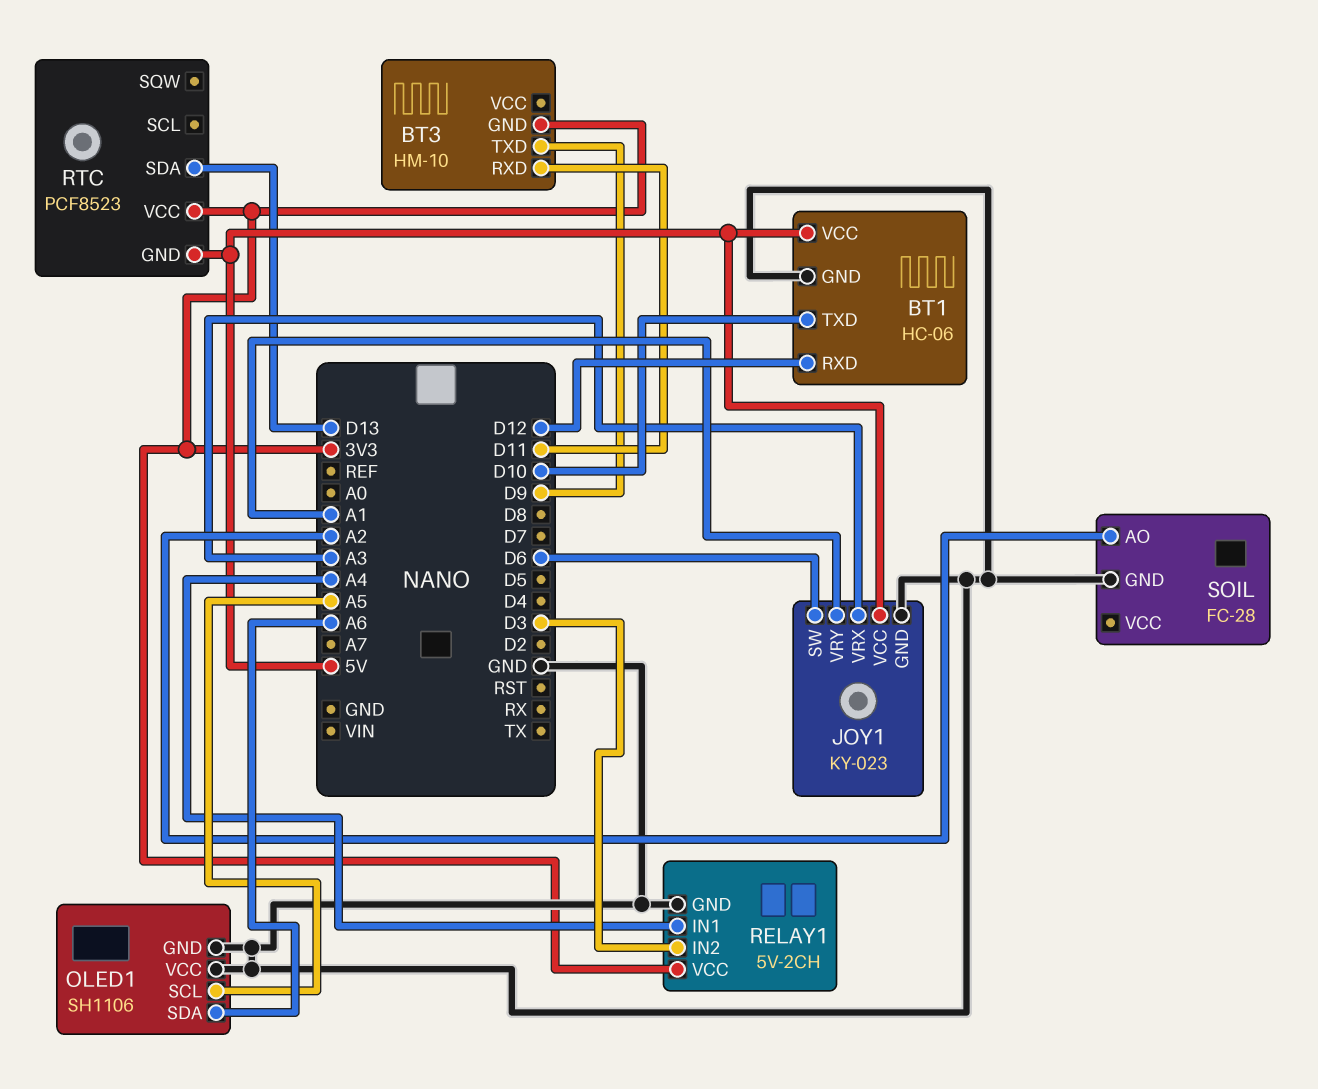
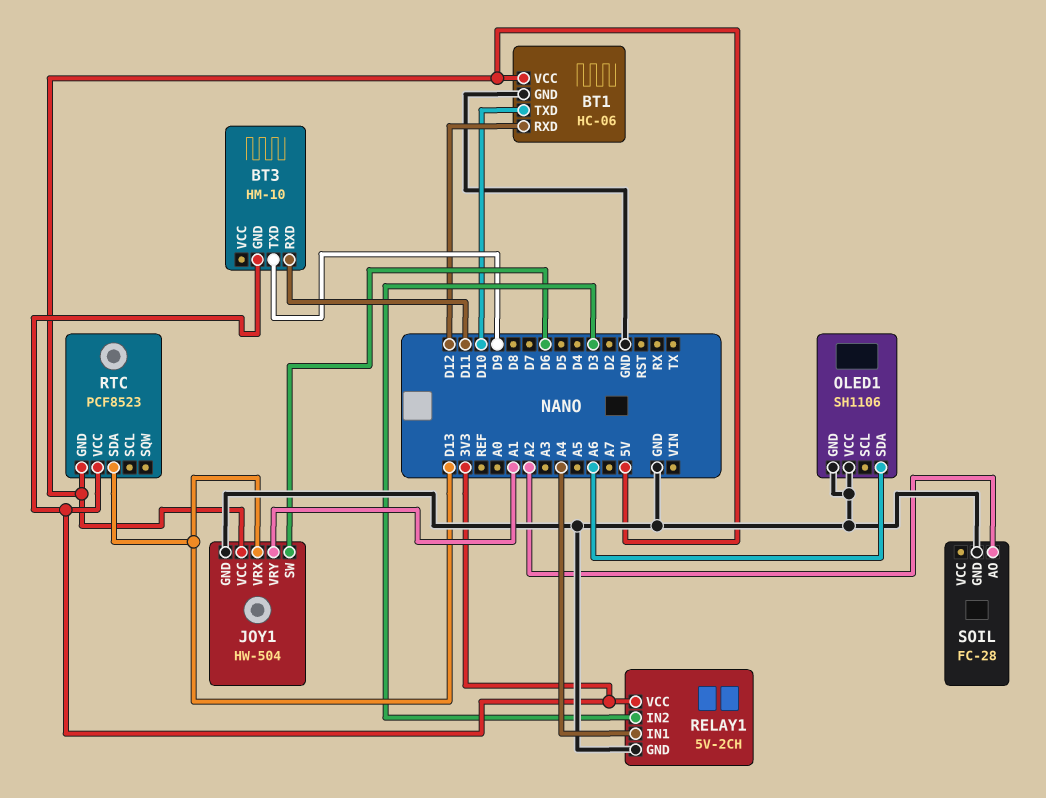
JOY1: KY-023 -> HW-504
JOY1 pin VRX: A3 -> D13
OLED1 pin SCL: A5 -> none

